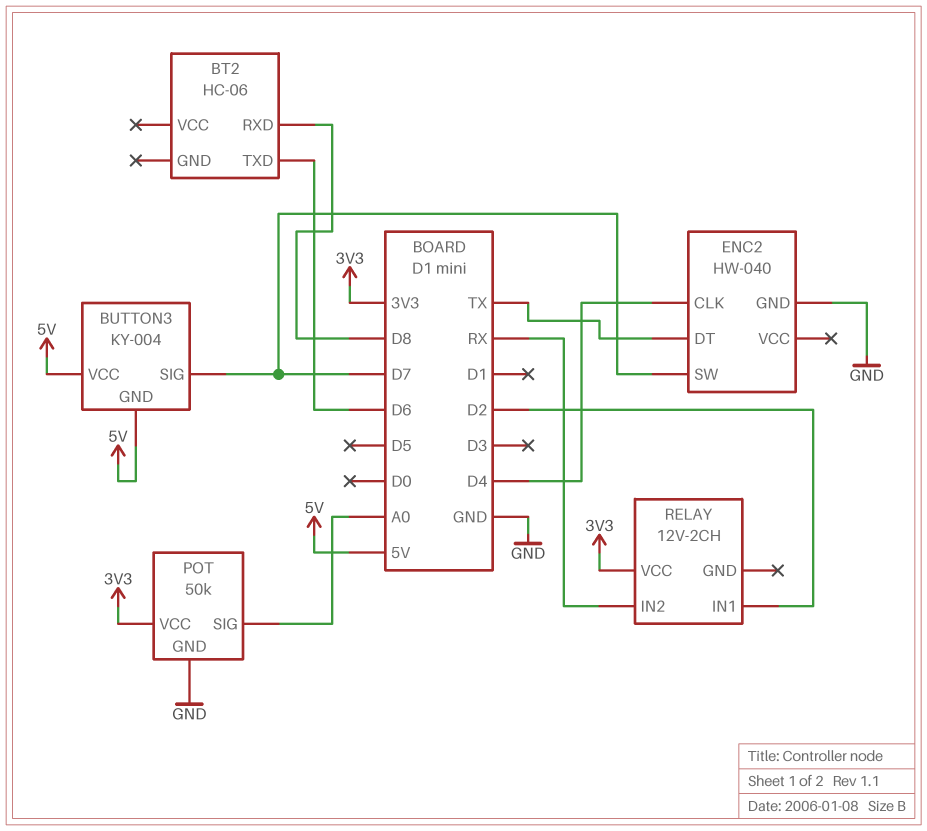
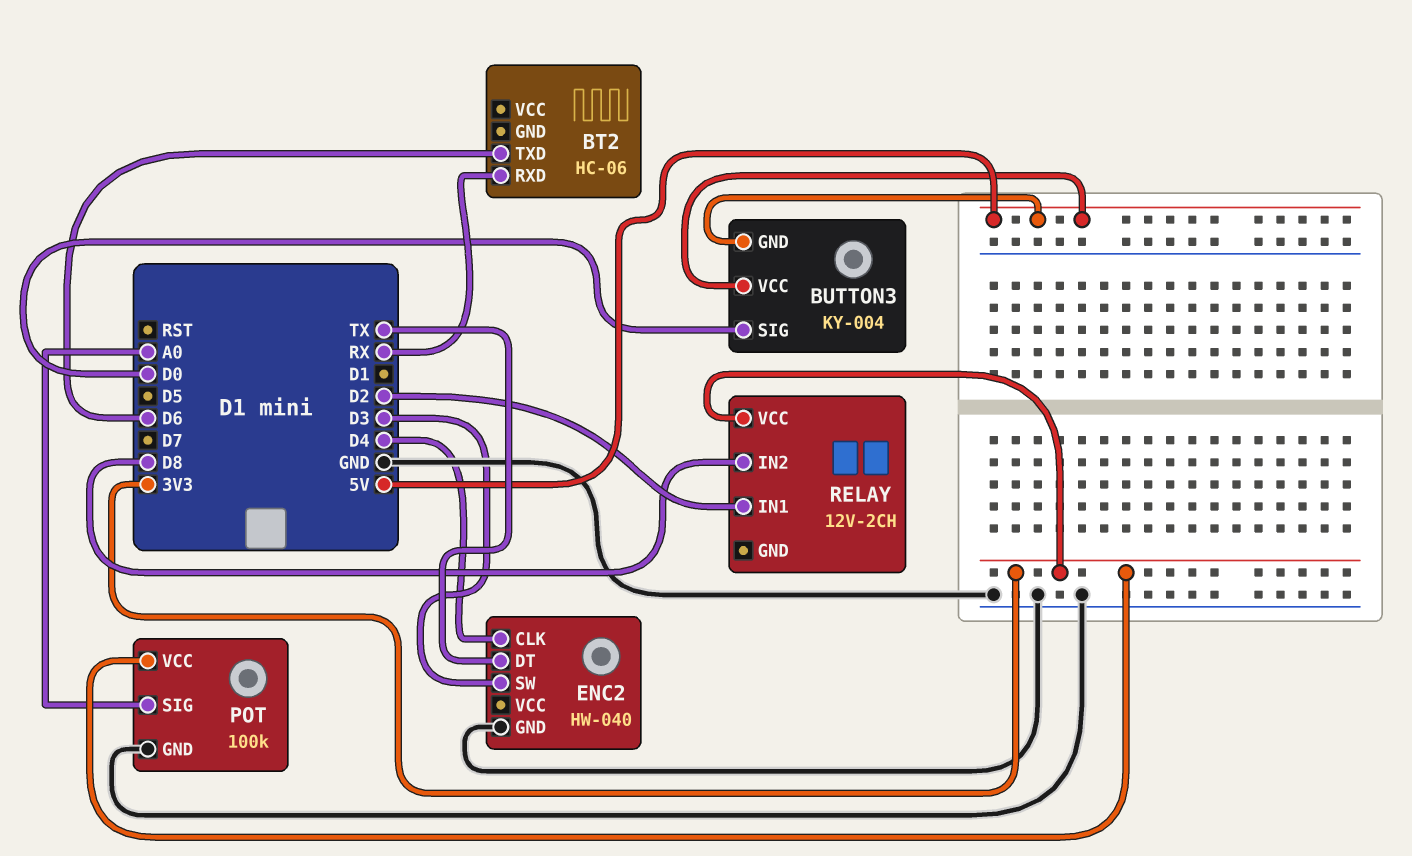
BT2 pin RXD: D8 -> RX
BUTTON3 pin SIG: D7 -> D0
ENC2 pin SW: D7 -> D3
POT: 50k -> 100k
RELAY pin IN2: RX -> D8

